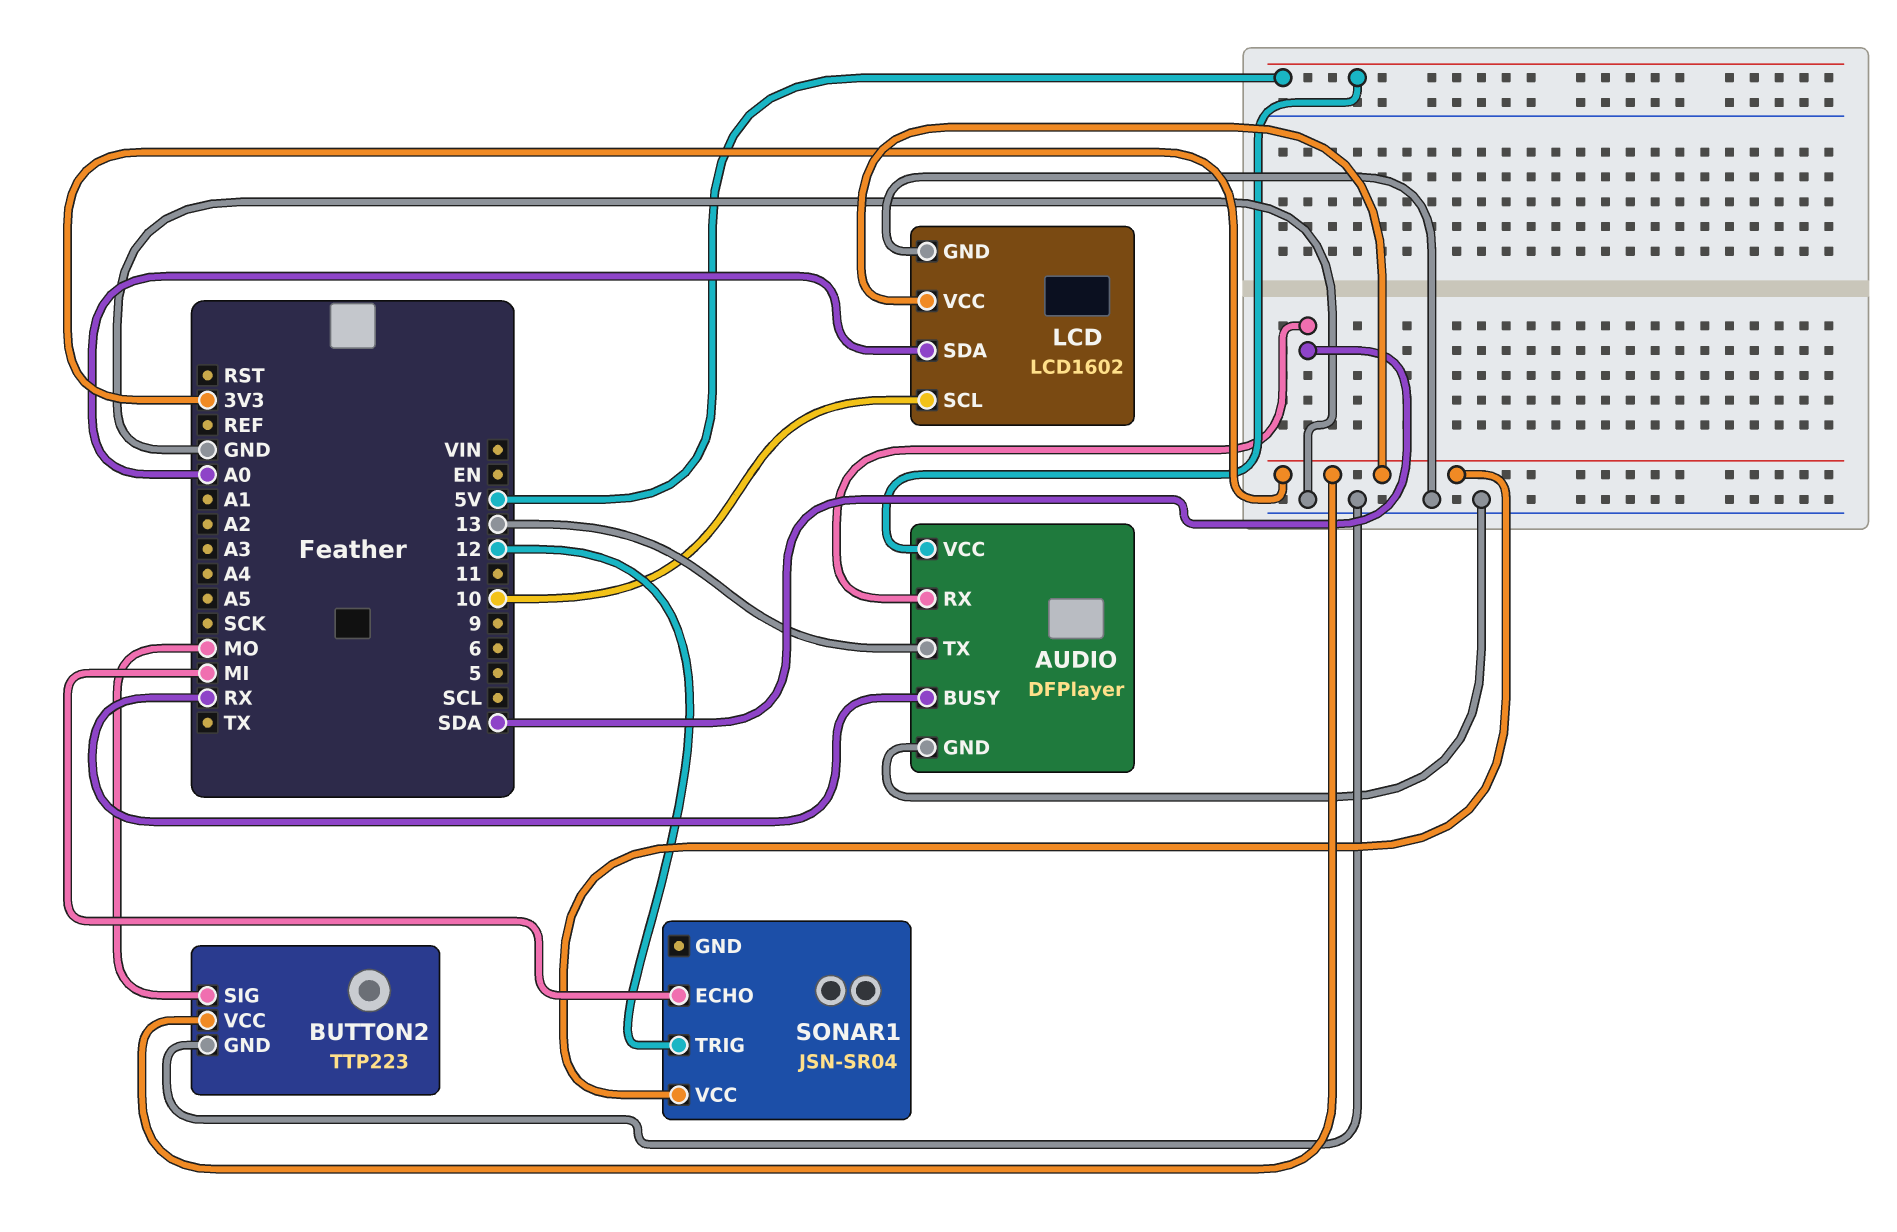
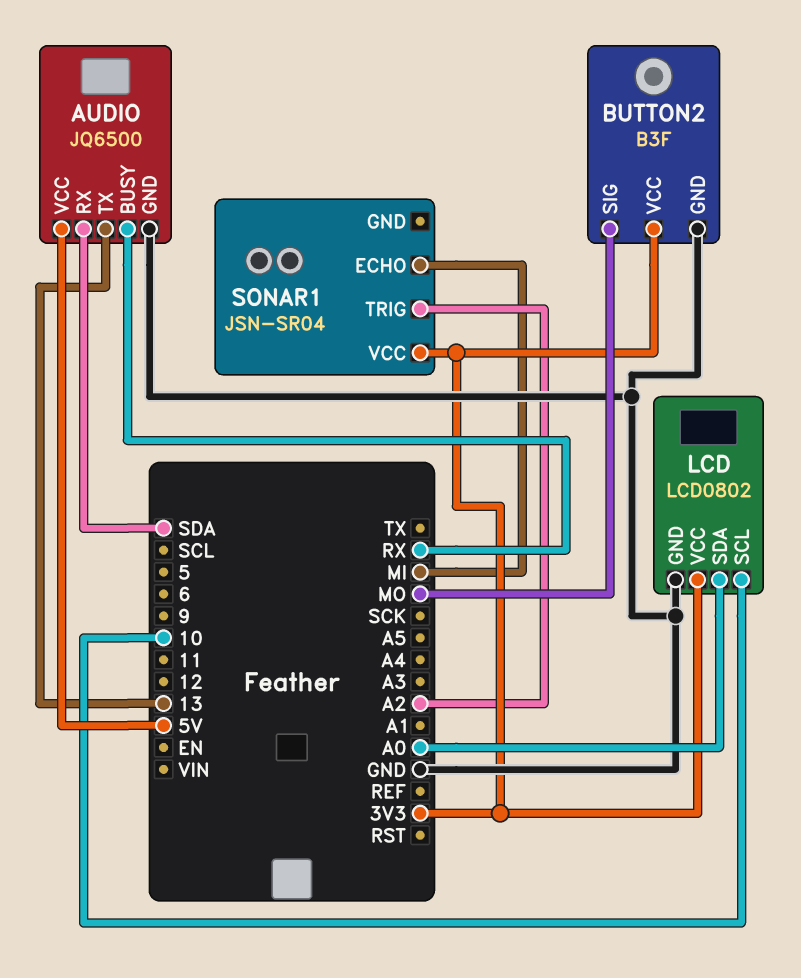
AUDIO: DFPlayer -> JQ6500
BUTTON2: TTP223 -> B3F
LCD: LCD1602 -> LCD0802
SONAR1 pin TRIG: 12 -> A2

